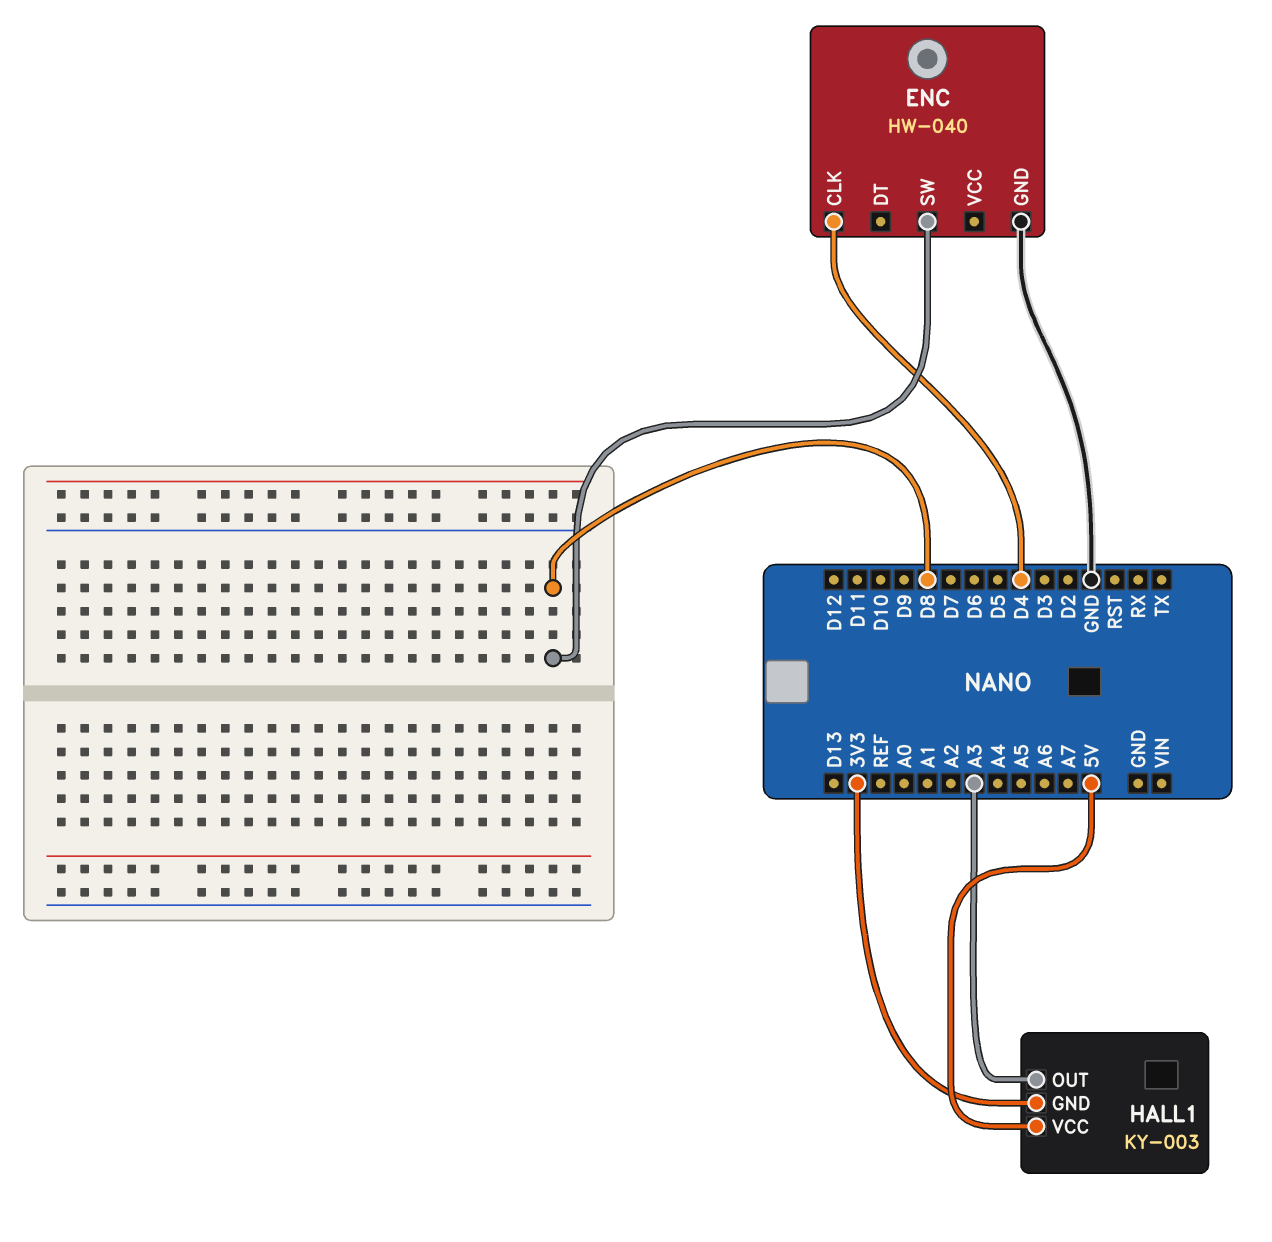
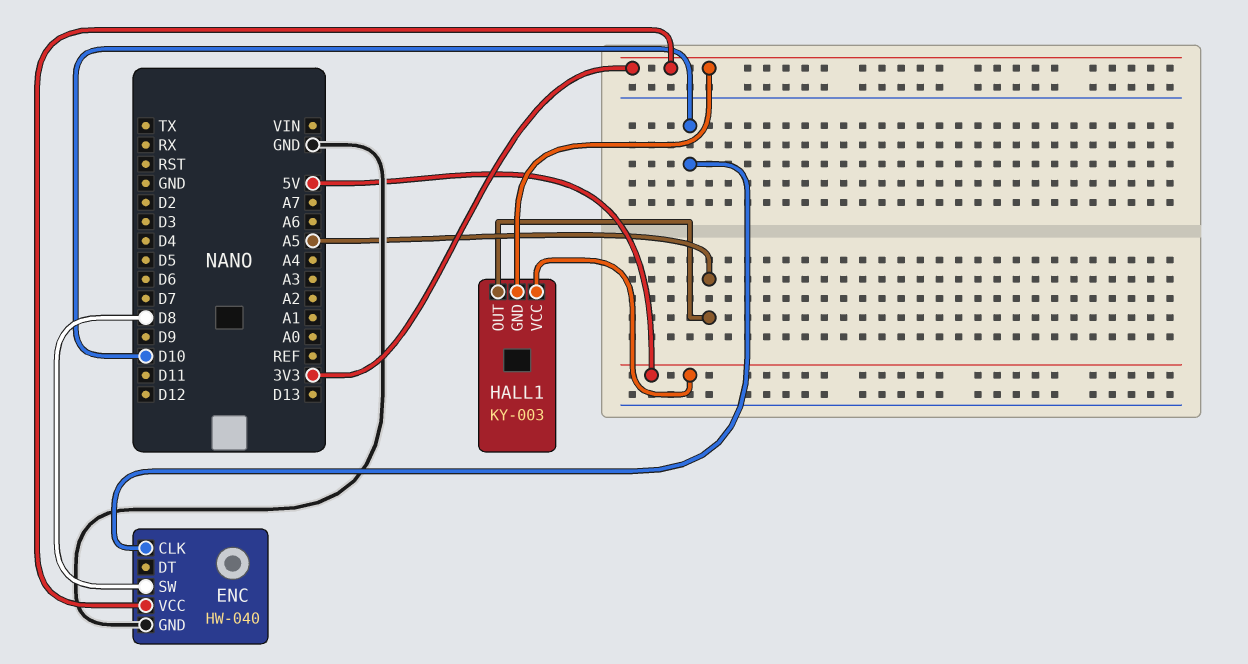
ENC pin CLK: D4 -> D10
ENC pin VCC: none -> 3V3
HALL1 pin OUT: A3 -> A5

